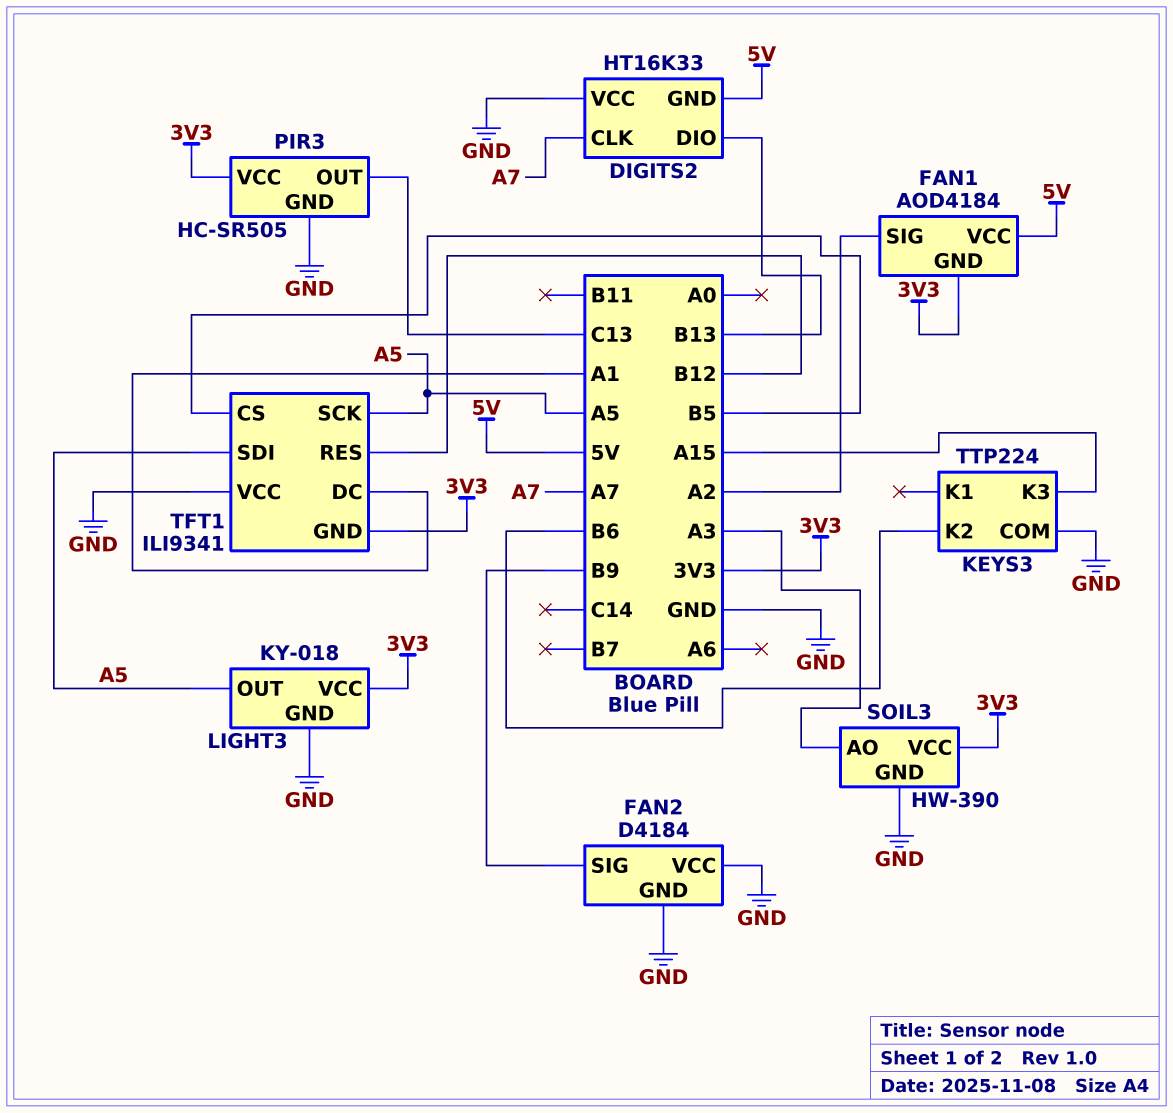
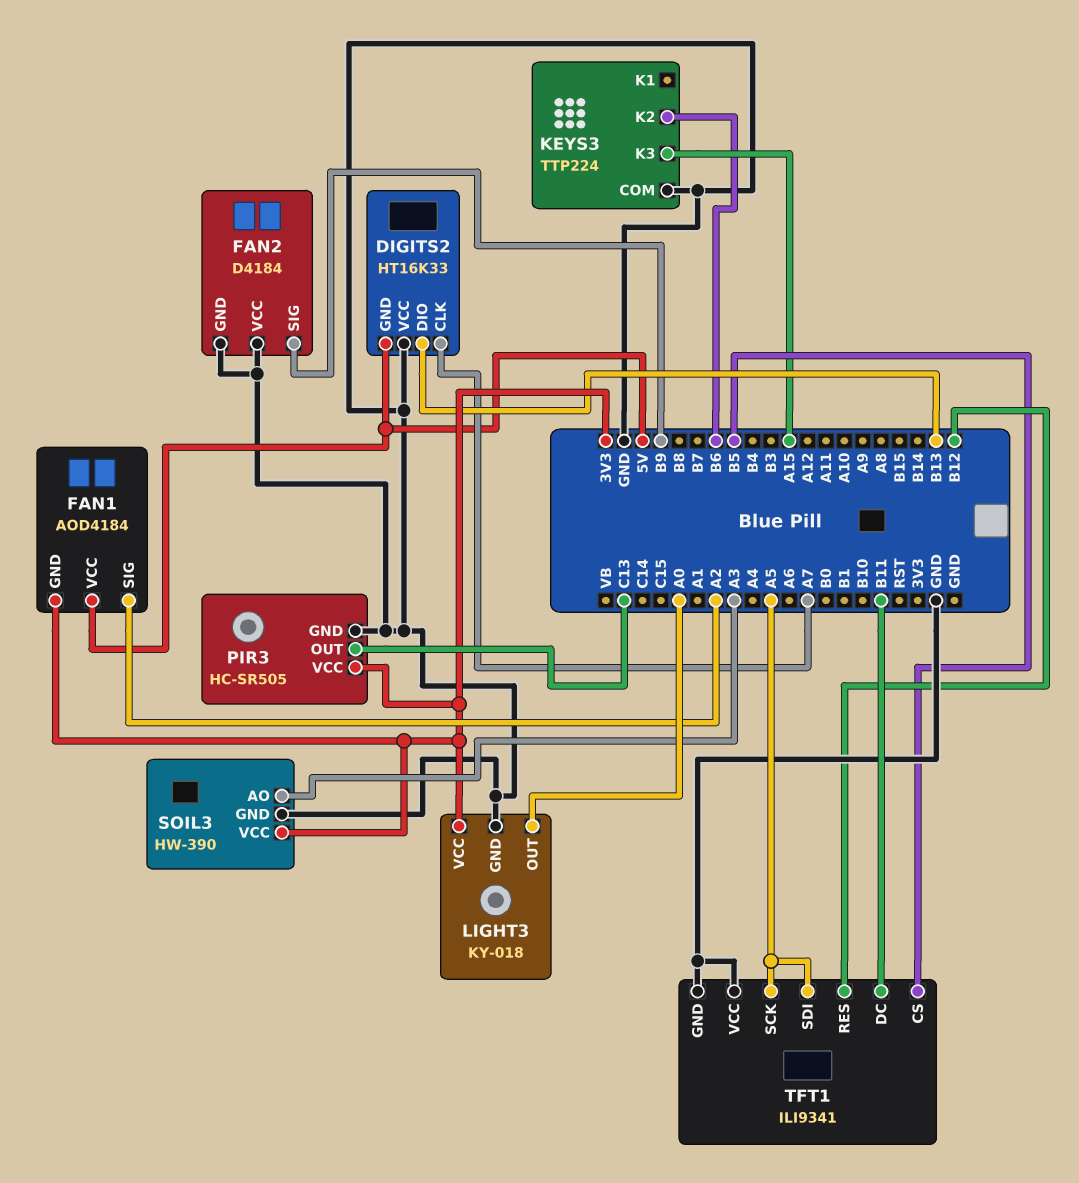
LIGHT3 pin OUT: A5 -> A0
TFT1 pin DC: A1 -> B11
TFT1 pin GND: 3V3 -> GND

